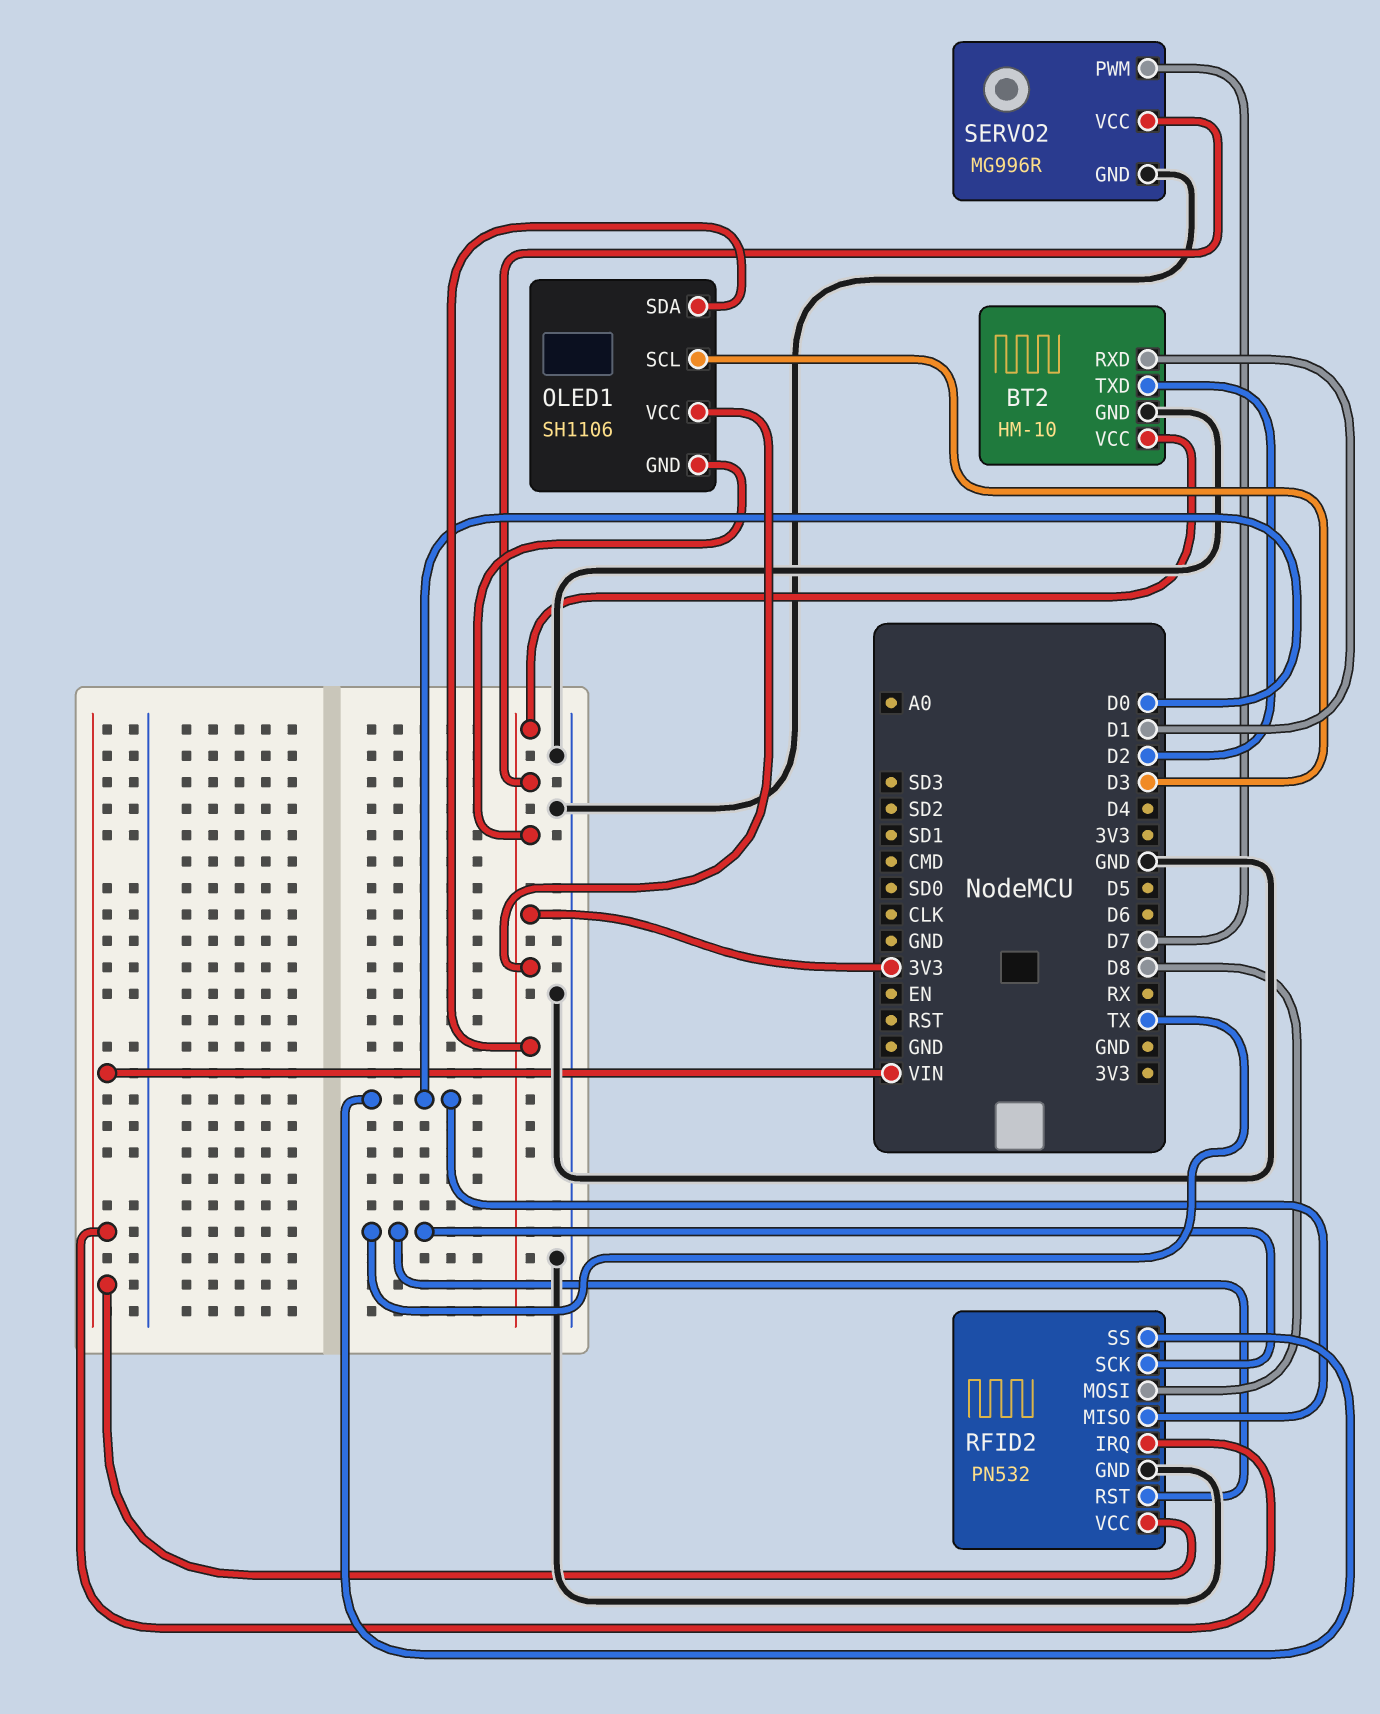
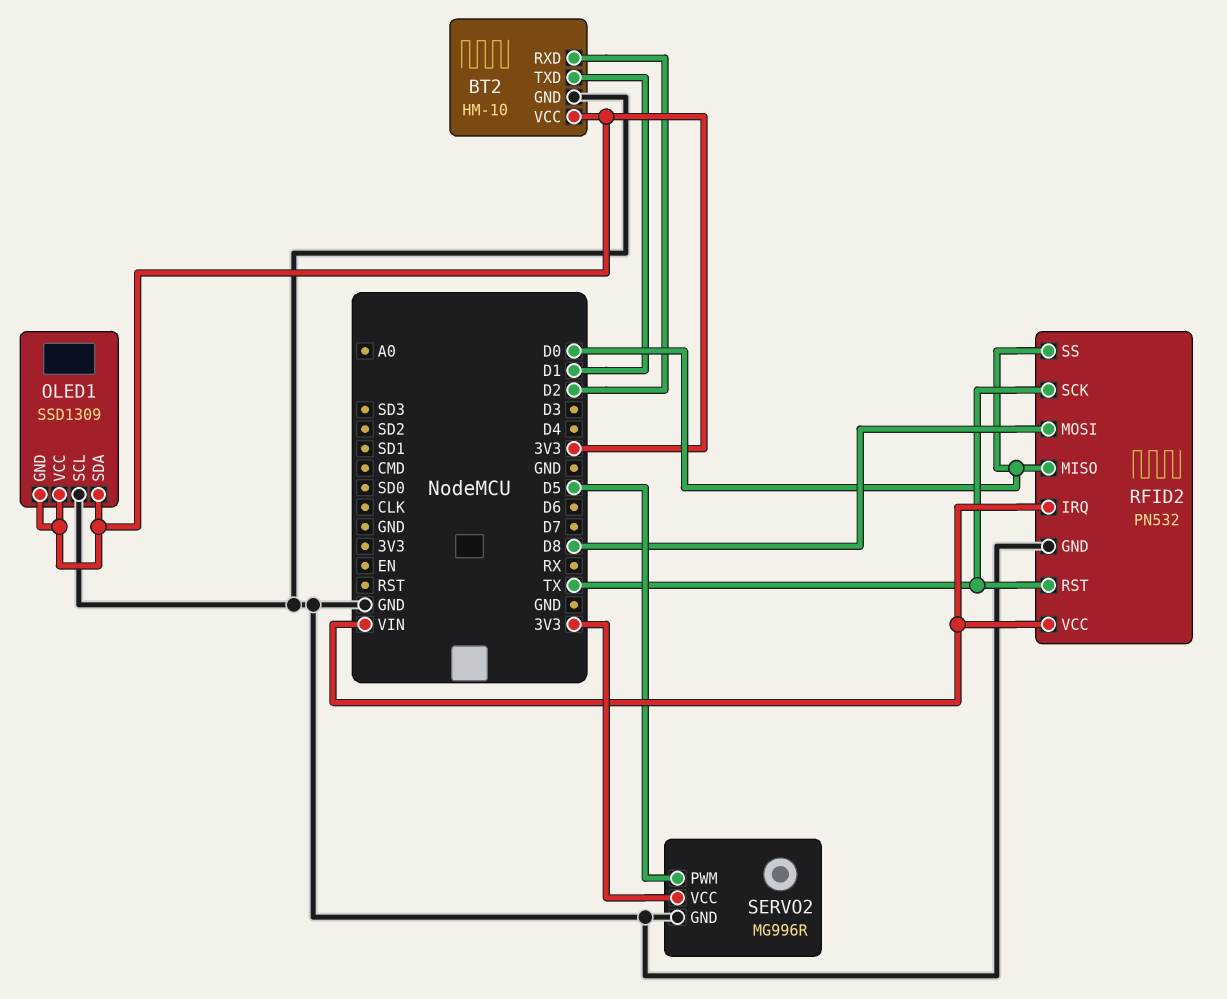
BT2 pin RXD: D1 -> D2
BT2 pin TXD: D2 -> D1
OLED1: SH1106 -> SSD1309
OLED1 pin SCL: D3 -> GND
SERVO2 pin PWM: D7 -> D5

